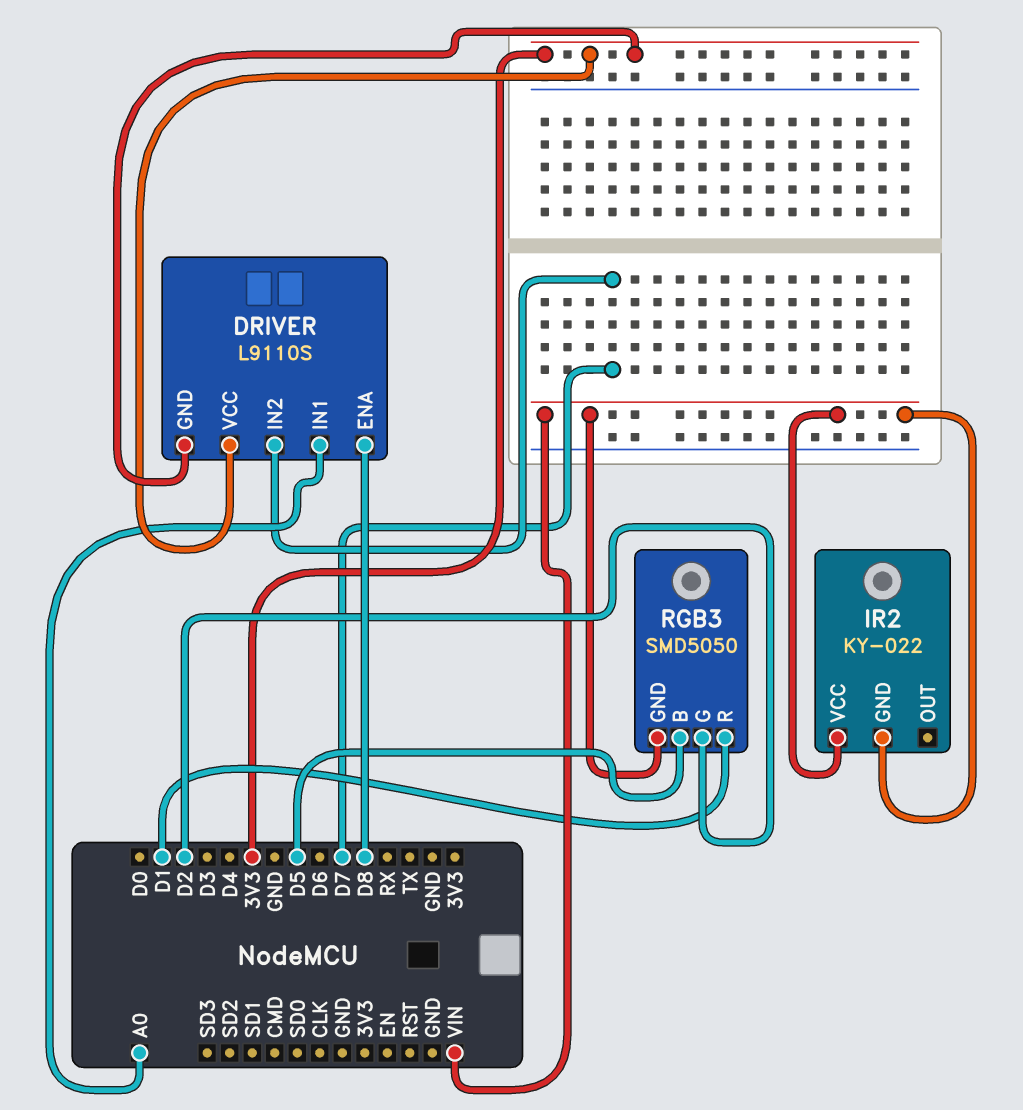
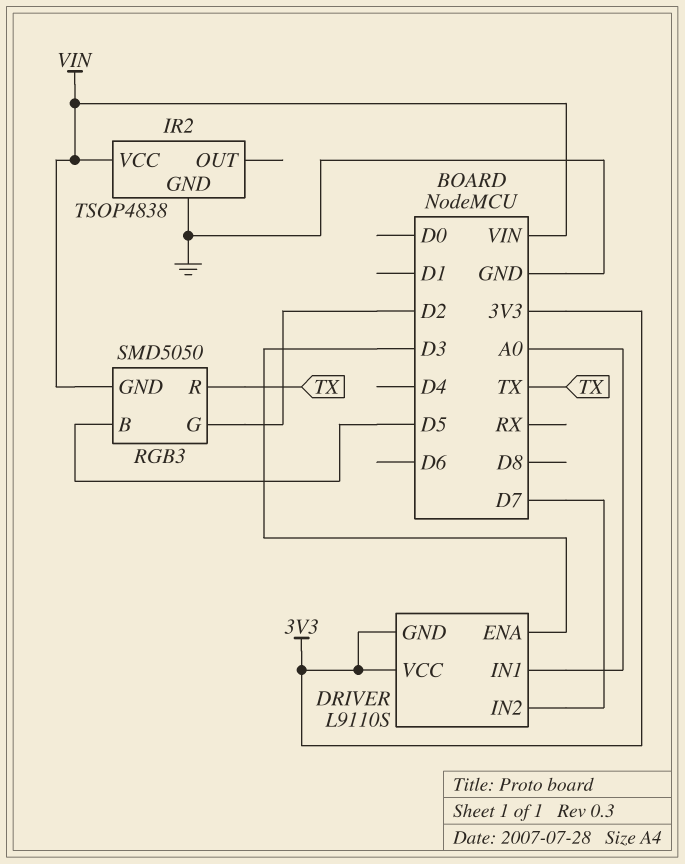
DRIVER pin ENA: D8 -> D3
IR2: KY-022 -> TSOP4838
IR2 pin GND: VIN -> GND
RGB3 pin R: D1 -> TX

